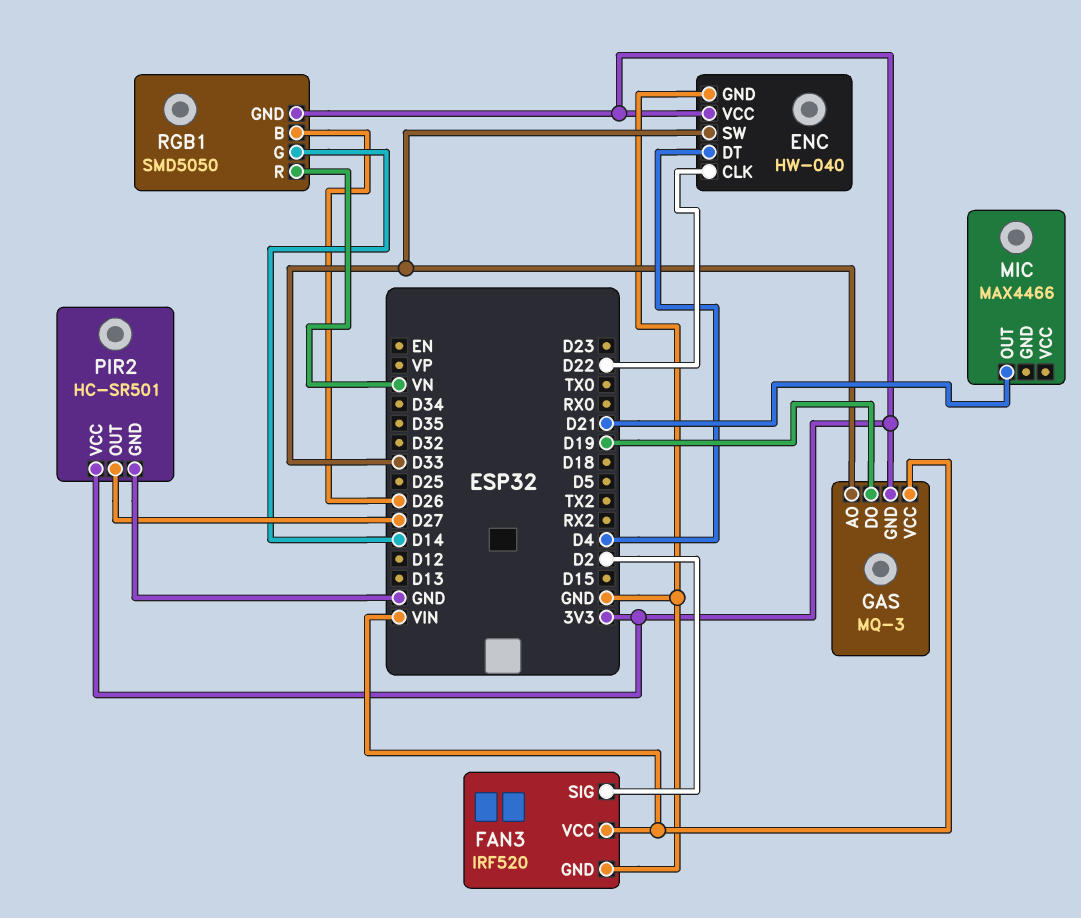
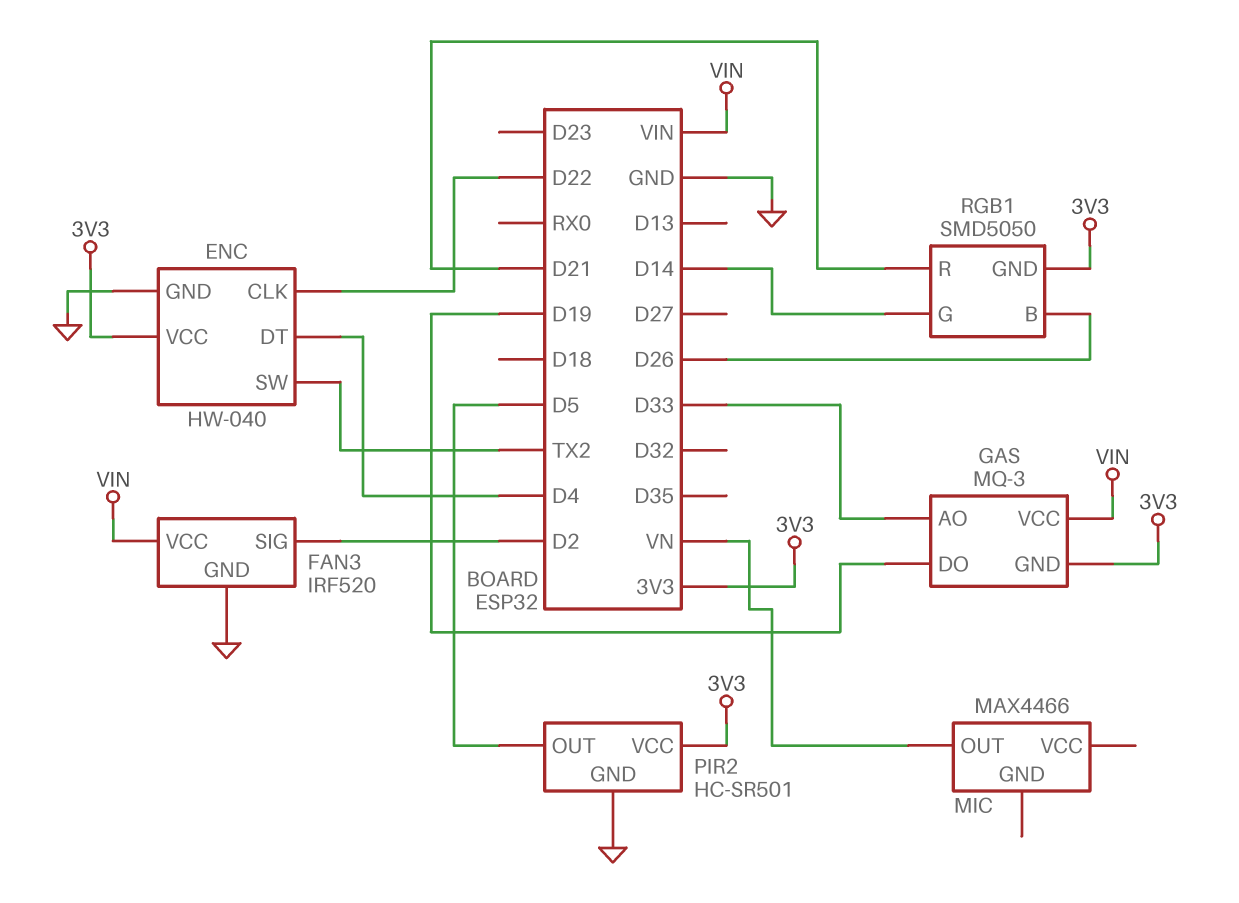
ENC pin SW: D33 -> TX2
MIC pin OUT: D21 -> VN
PIR2 pin OUT: D27 -> D5
RGB1 pin R: VN -> D21

